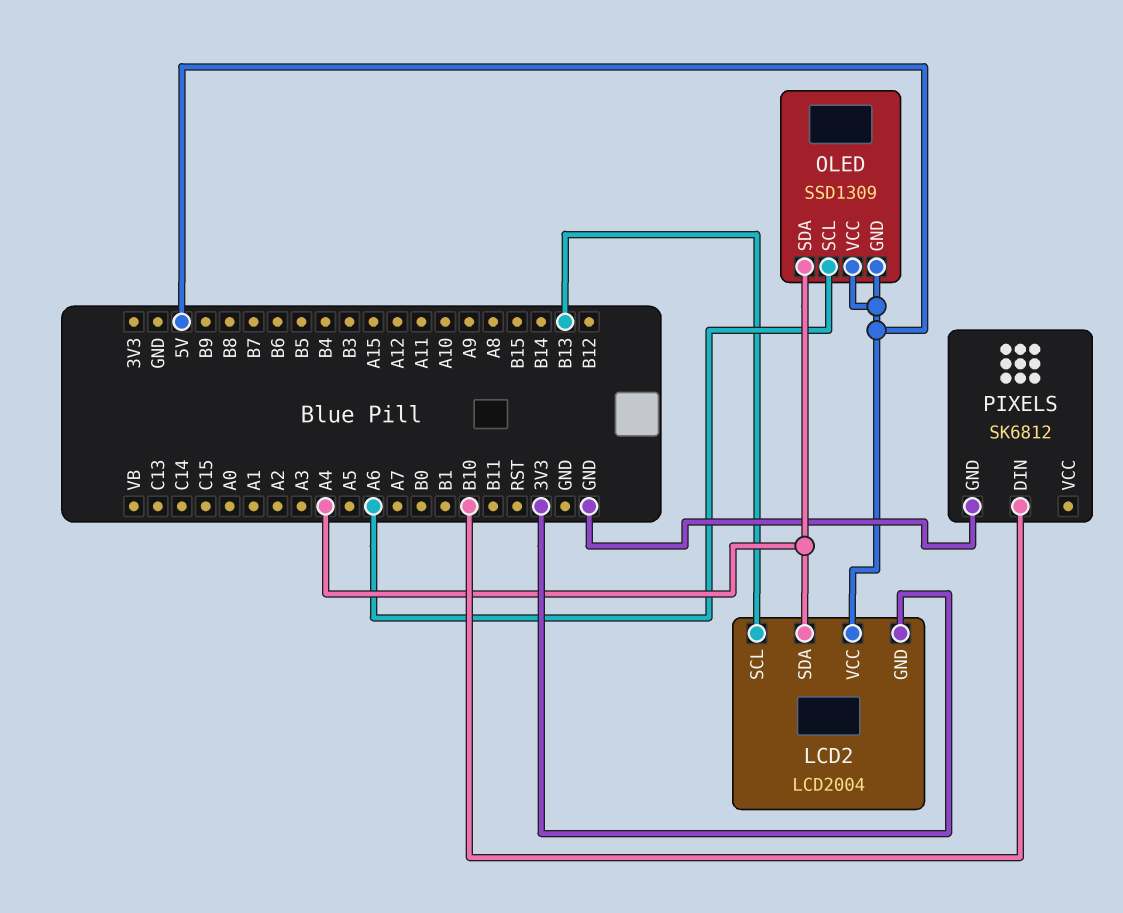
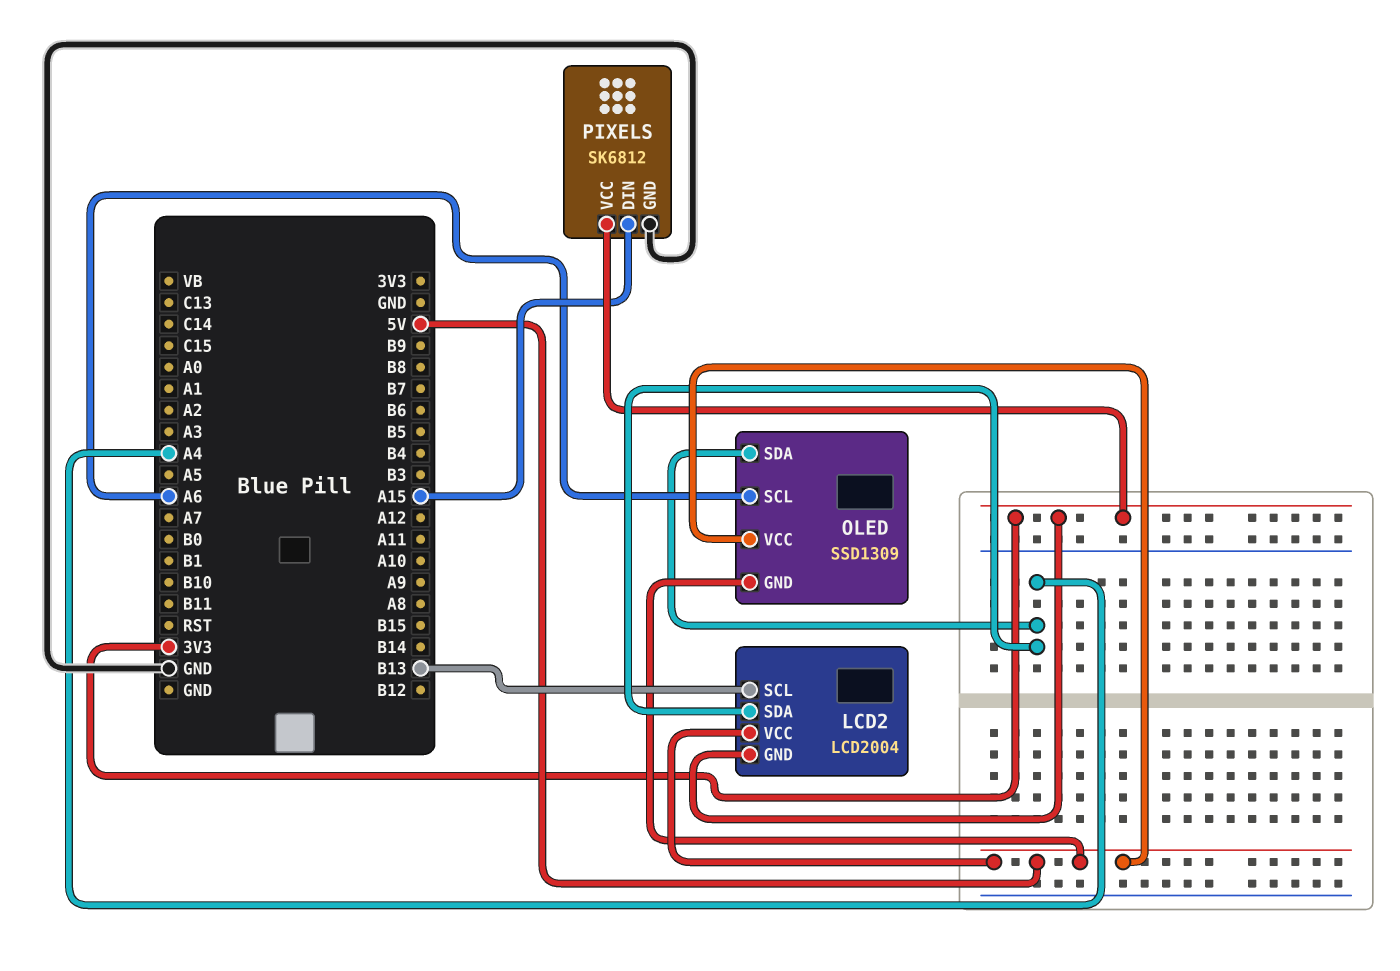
PIXELS pin DIN: B10 -> A15
PIXELS pin VCC: none -> 3V3

